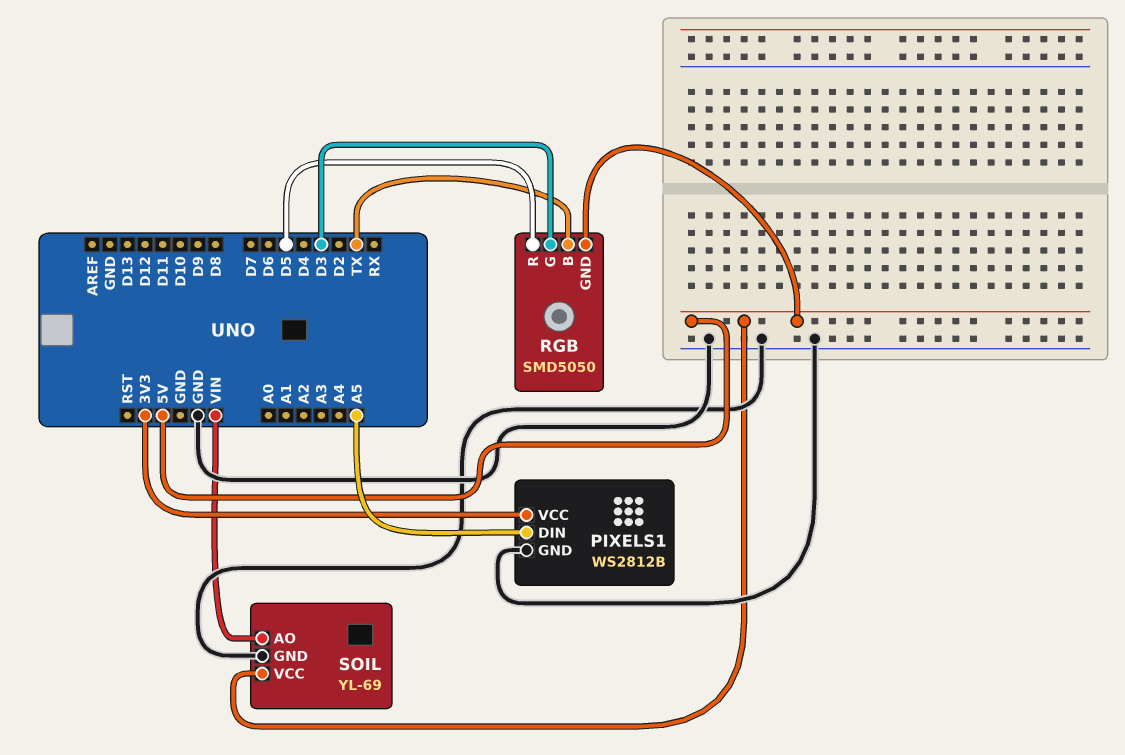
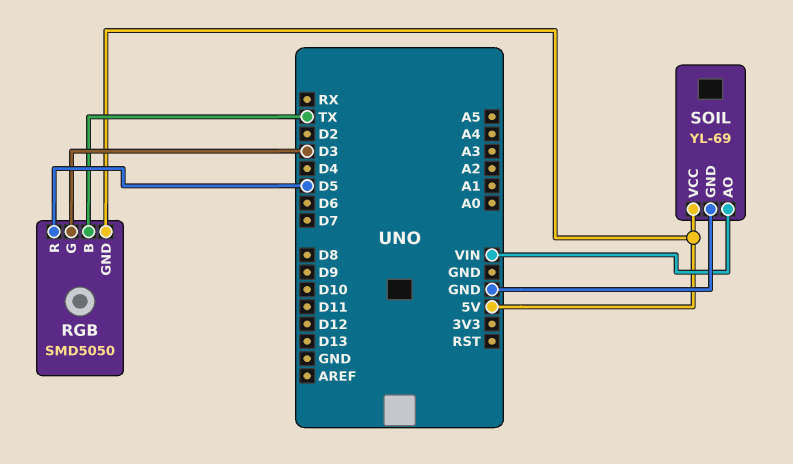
PIXELS1: WS2812B -> none
PIXELS1 pin DIN: A5 -> none
PIXELS1 pin GND: GND -> none
PIXELS1 pin VCC: 3V3 -> none

